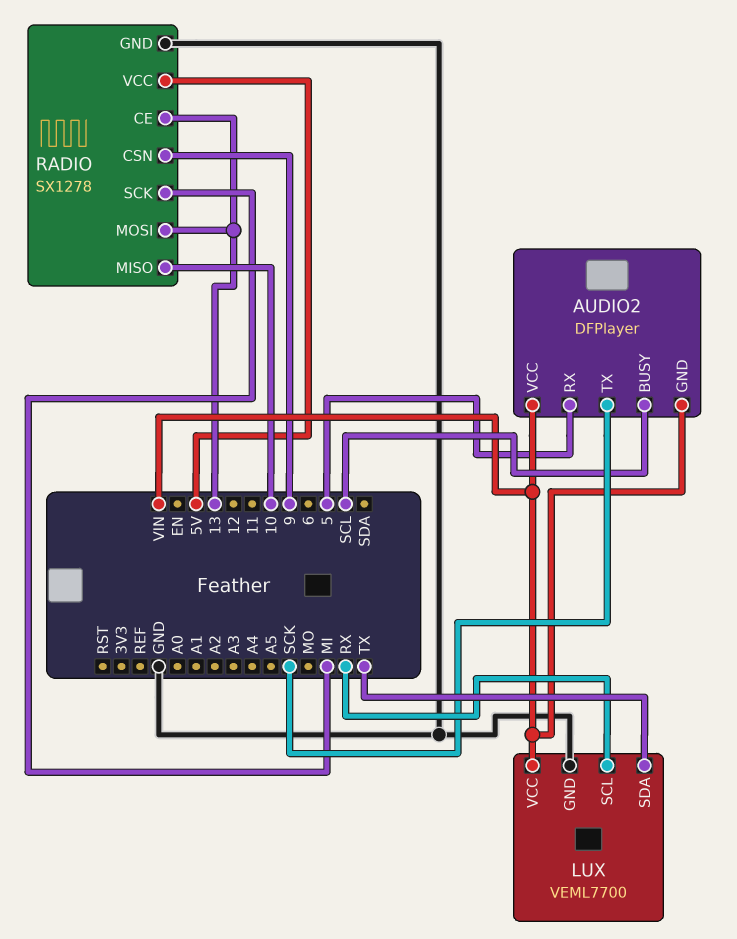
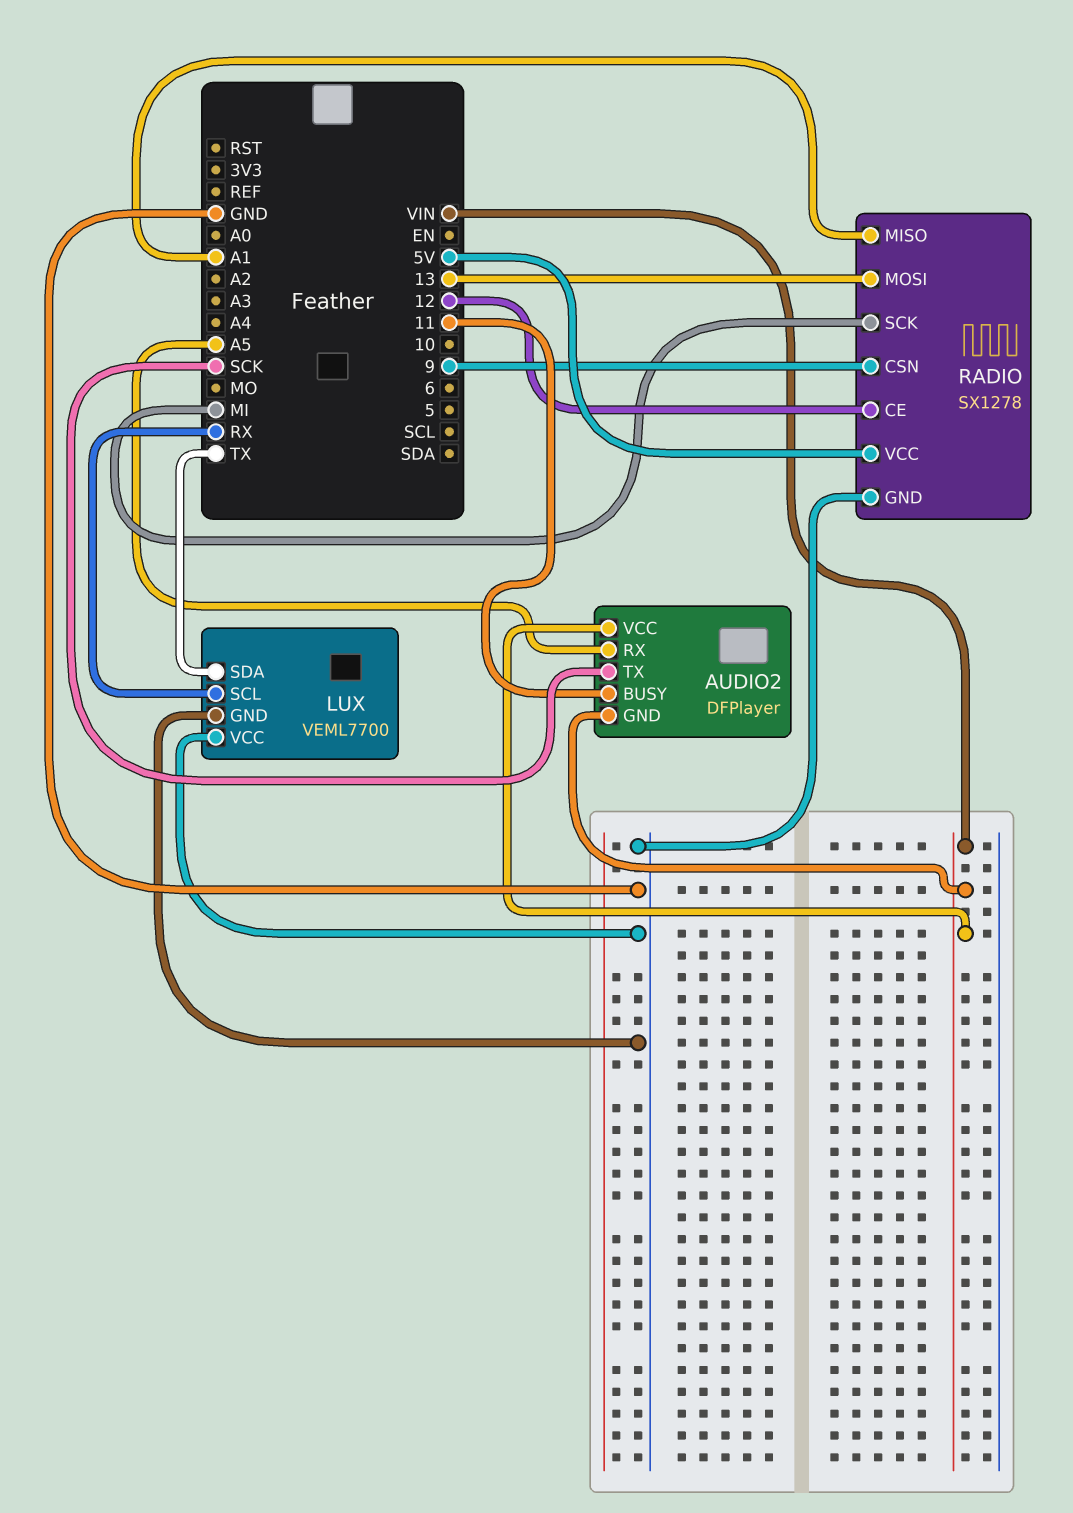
AUDIO2 pin BUSY: SCL -> 11
AUDIO2 pin RX: 5 -> A5
LUX pin VCC: VIN -> GND
RADIO pin CE: 13 -> 12
RADIO pin MISO: 10 -> A1

